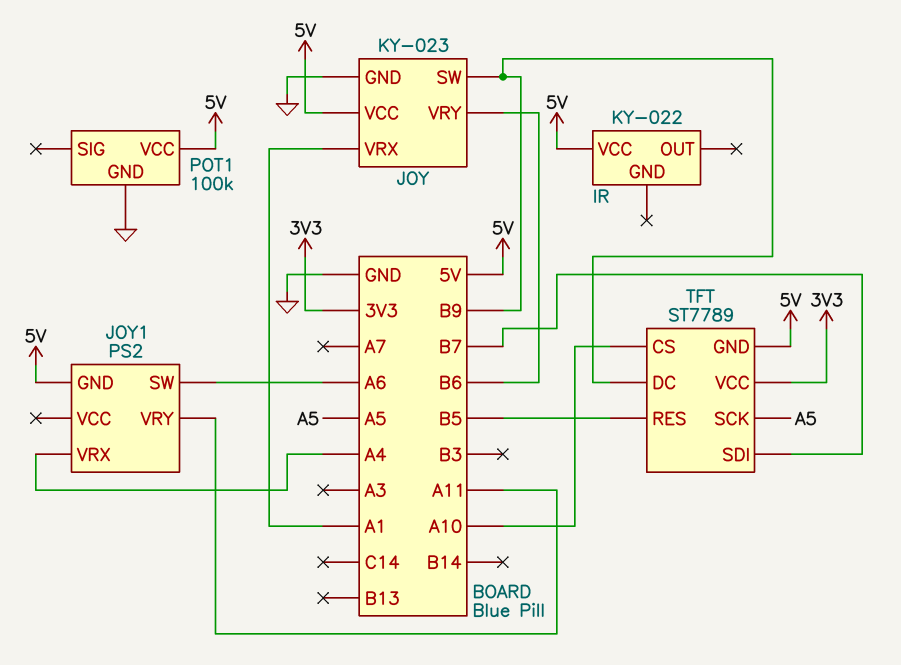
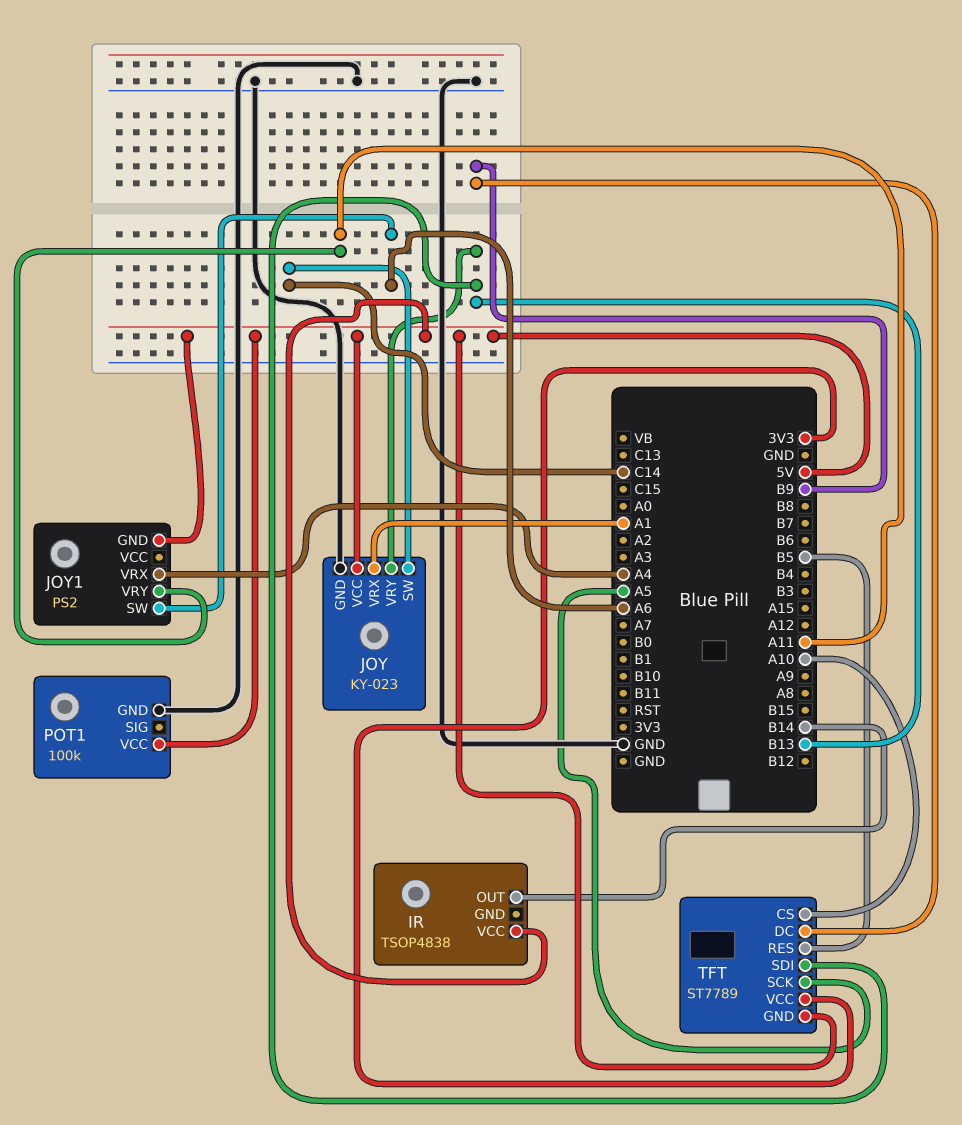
IR: KY-022 -> TSOP4838
IR pin OUT: none -> B14
JOY pin SW: B9 -> C14
JOY pin VRY: B6 -> B13
TFT pin SDI: B7 -> B13

